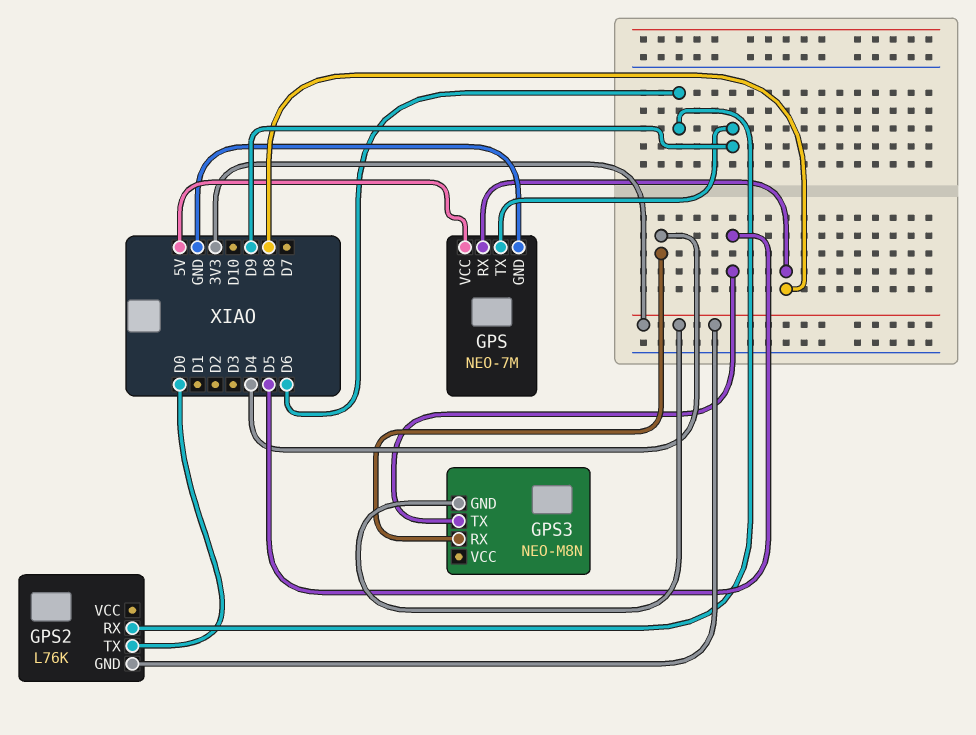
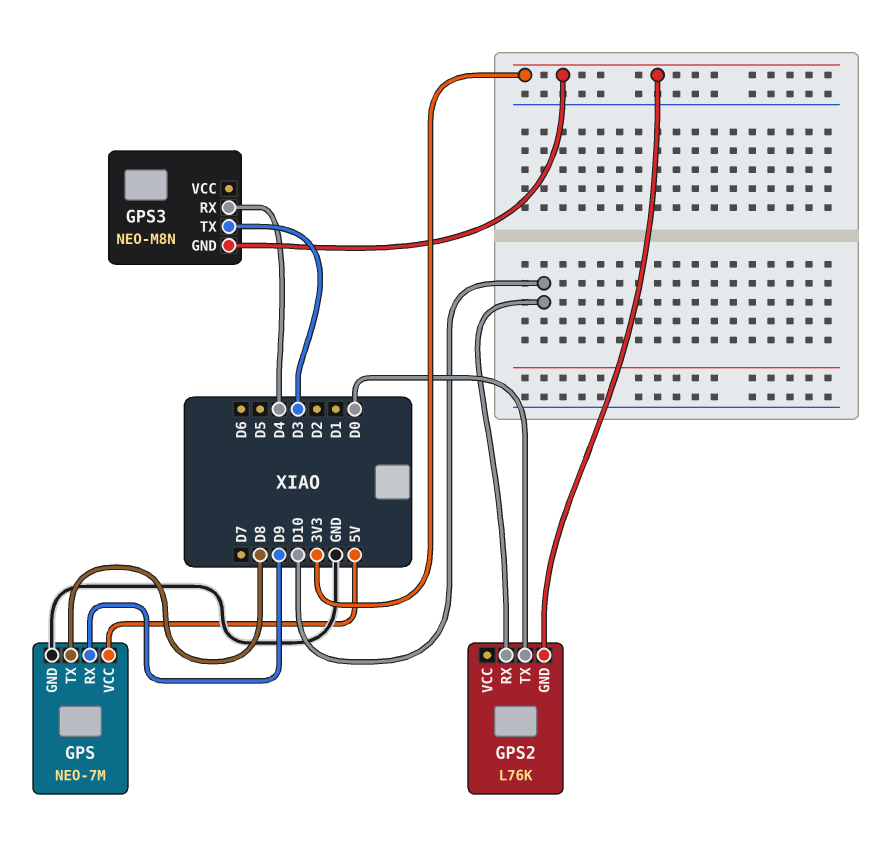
GPS pin RX: D8 -> D9
GPS pin TX: D9 -> D8
GPS2 pin RX: D6 -> D10
GPS3 pin TX: D5 -> D3

